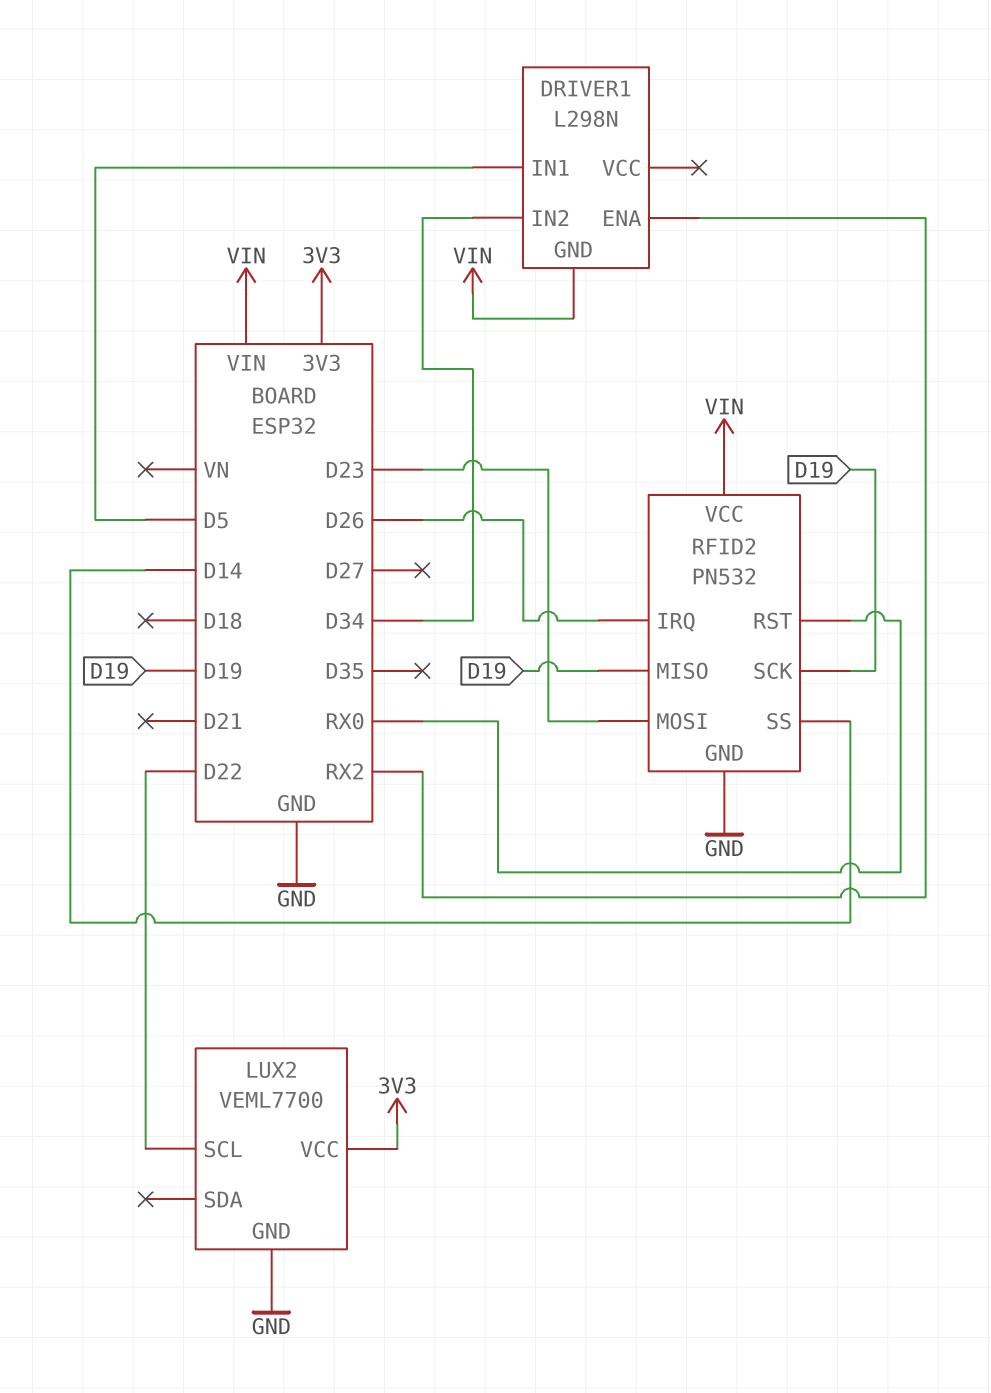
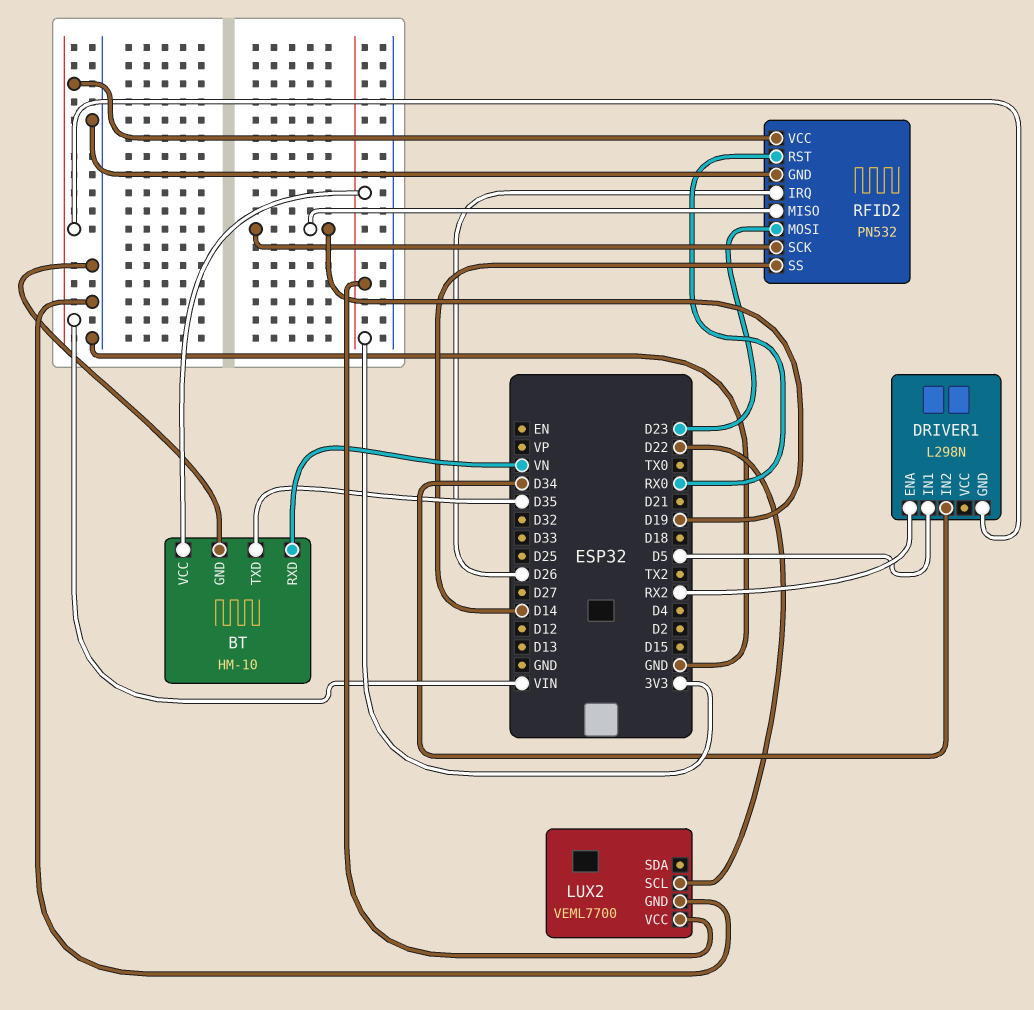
BT: none -> HM-10
BT pin GND: none -> GND
BT pin RXD: none -> VN
BT pin TXD: none -> D35
BT pin VCC: none -> 3V3

